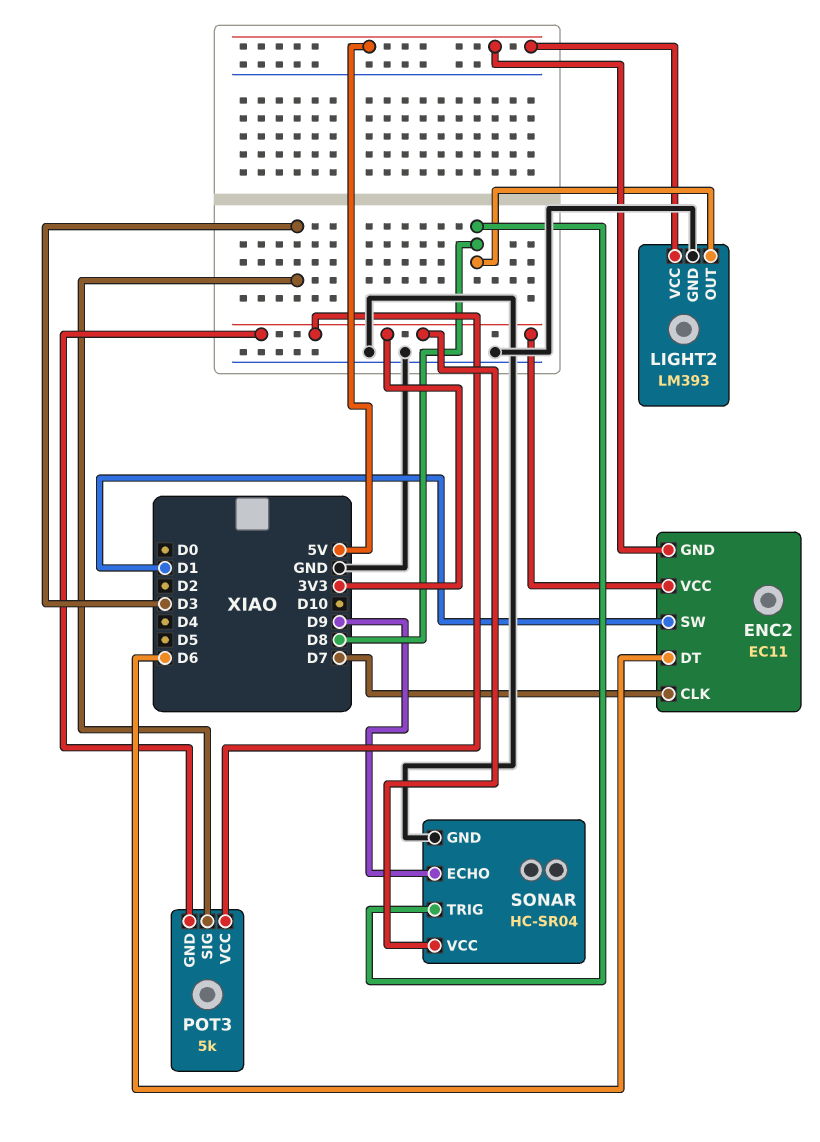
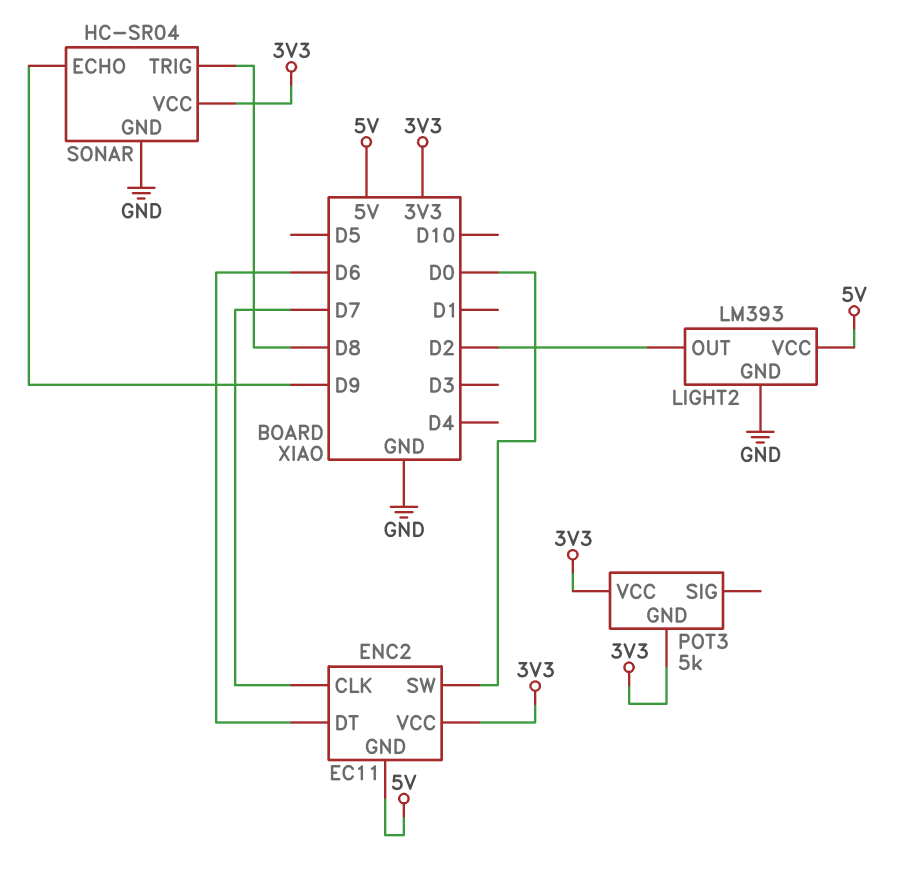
ENC2 pin SW: D1 -> D0
LIGHT2 pin OUT: D8 -> D2
POT3 pin SIG: D3 -> none

